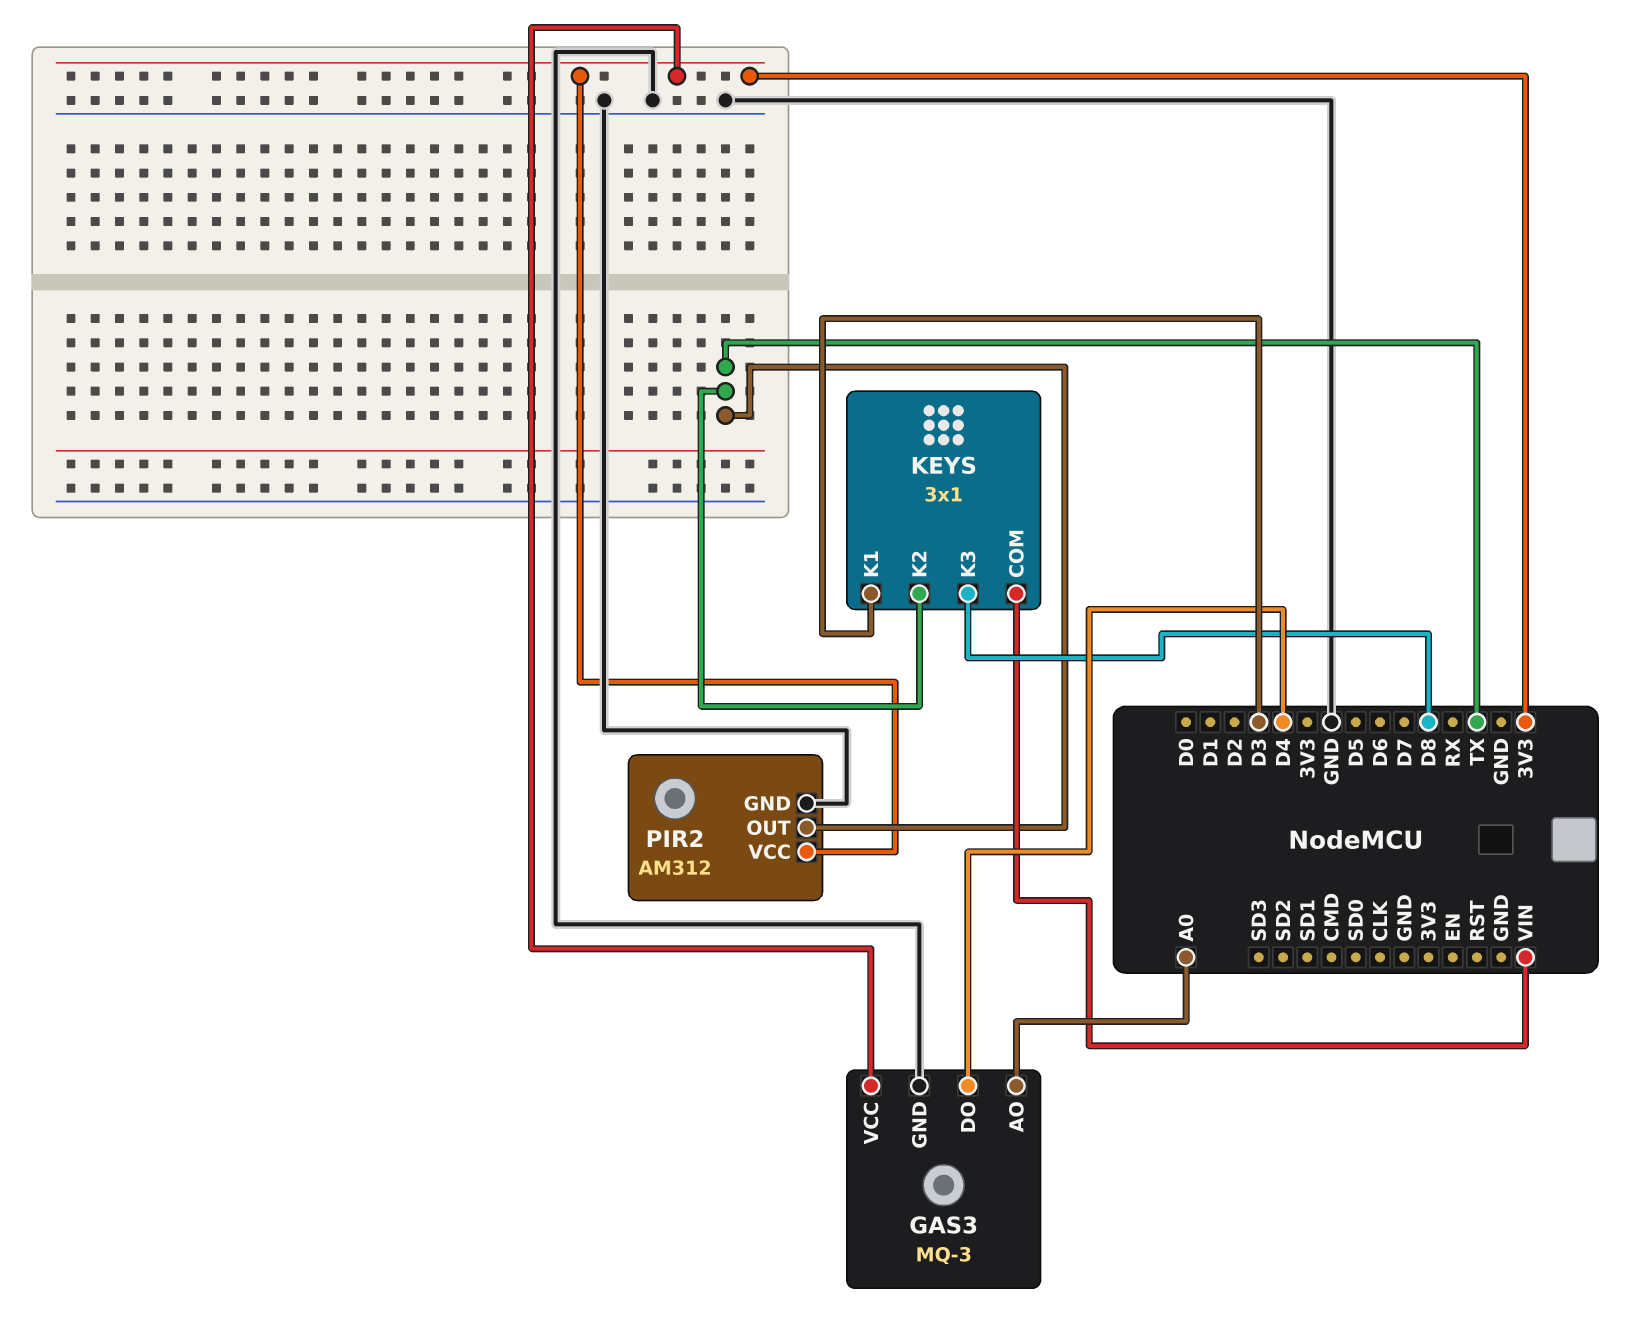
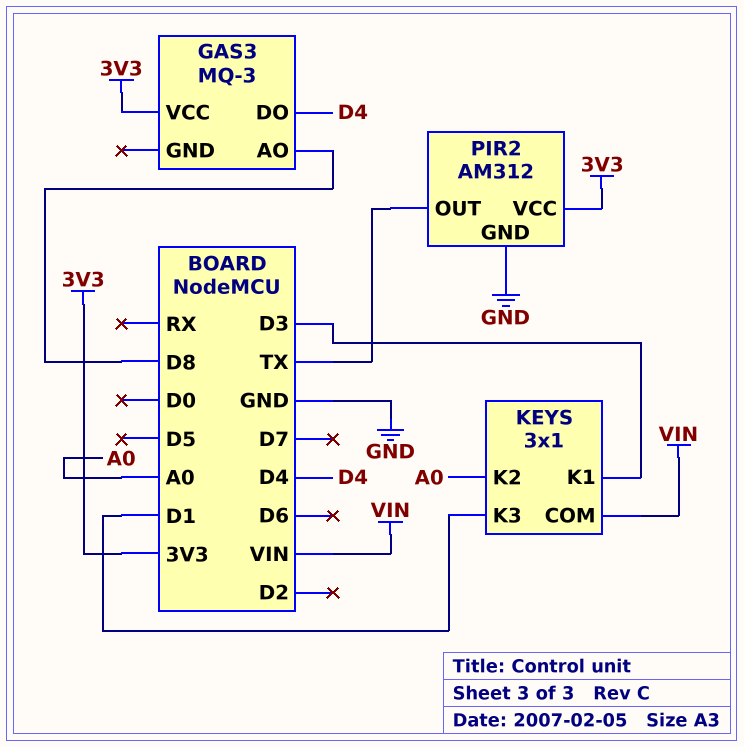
GAS3 pin AO: A0 -> D8
GAS3 pin GND: GND -> none
KEYS pin K2: TX -> A0
KEYS pin K3: D8 -> D1

